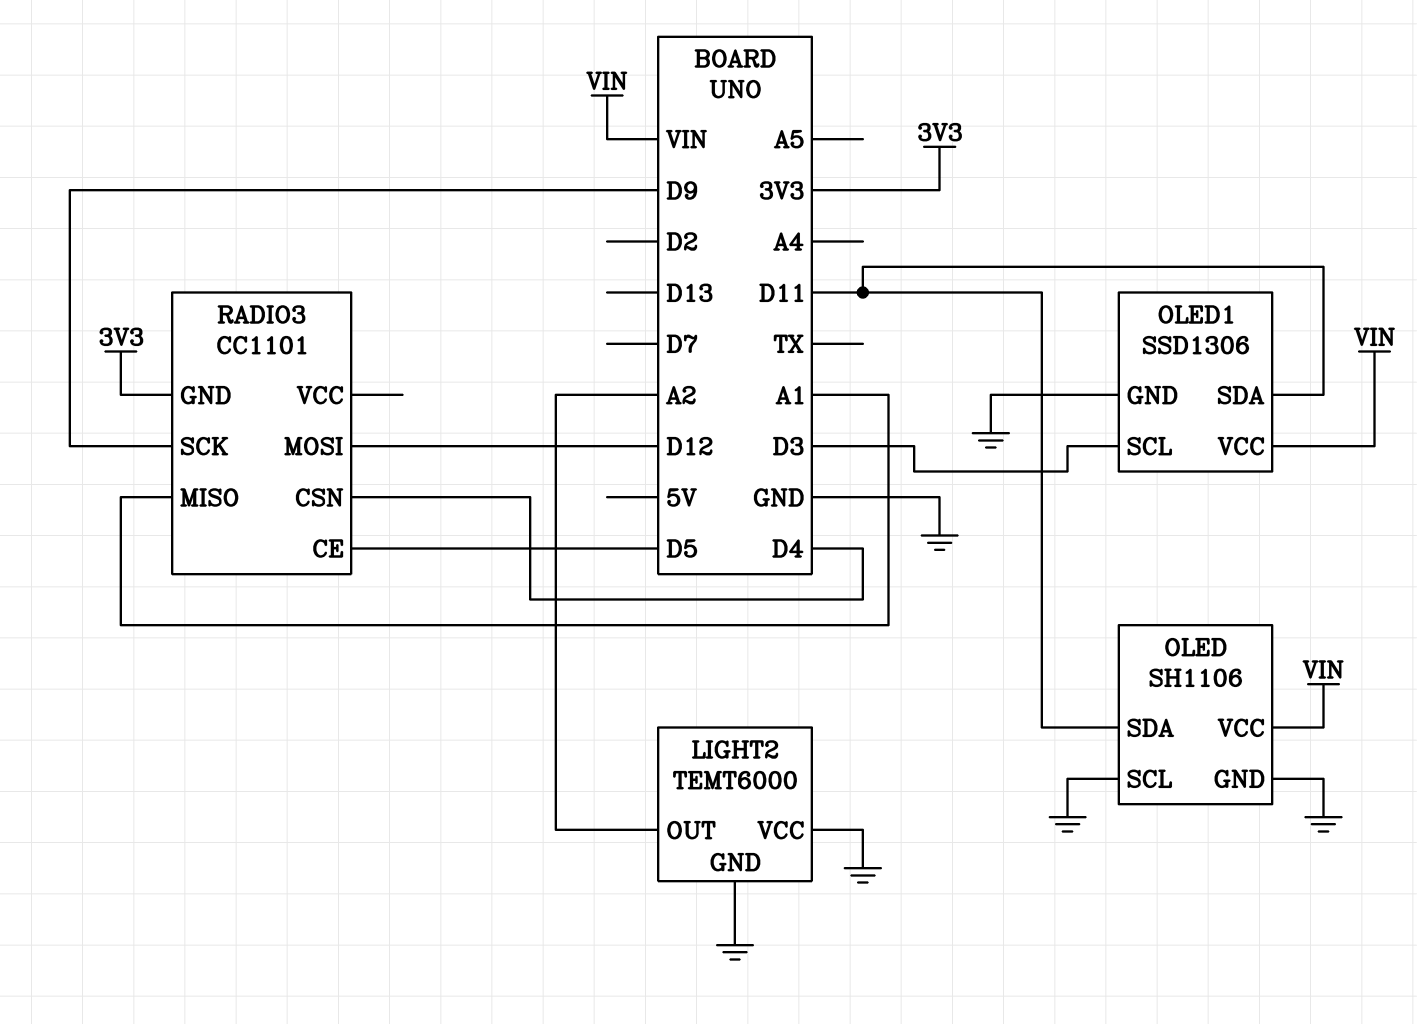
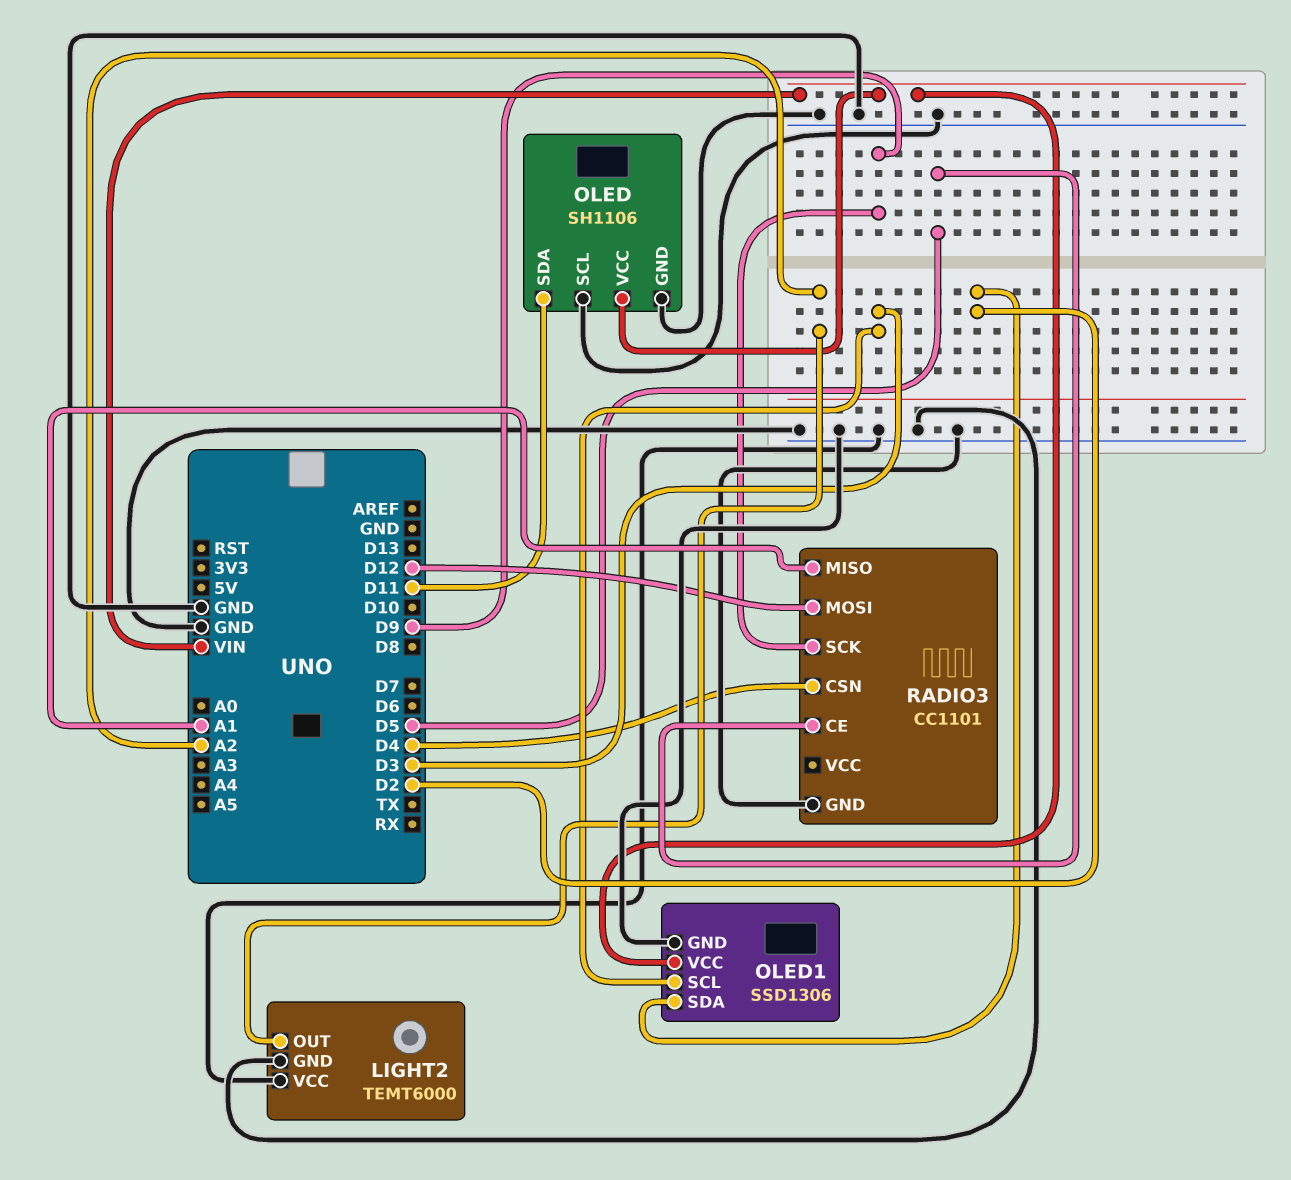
OLED1 pin SDA: D11 -> D2
RADIO3 pin GND: 3V3 -> GND

